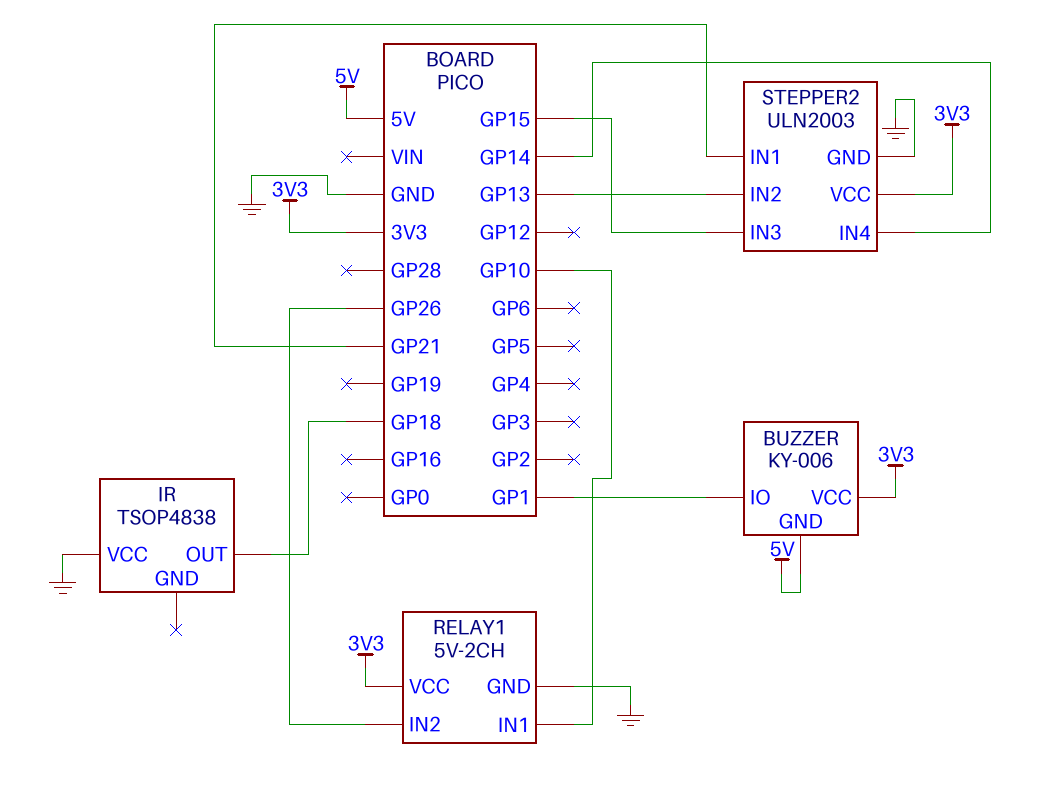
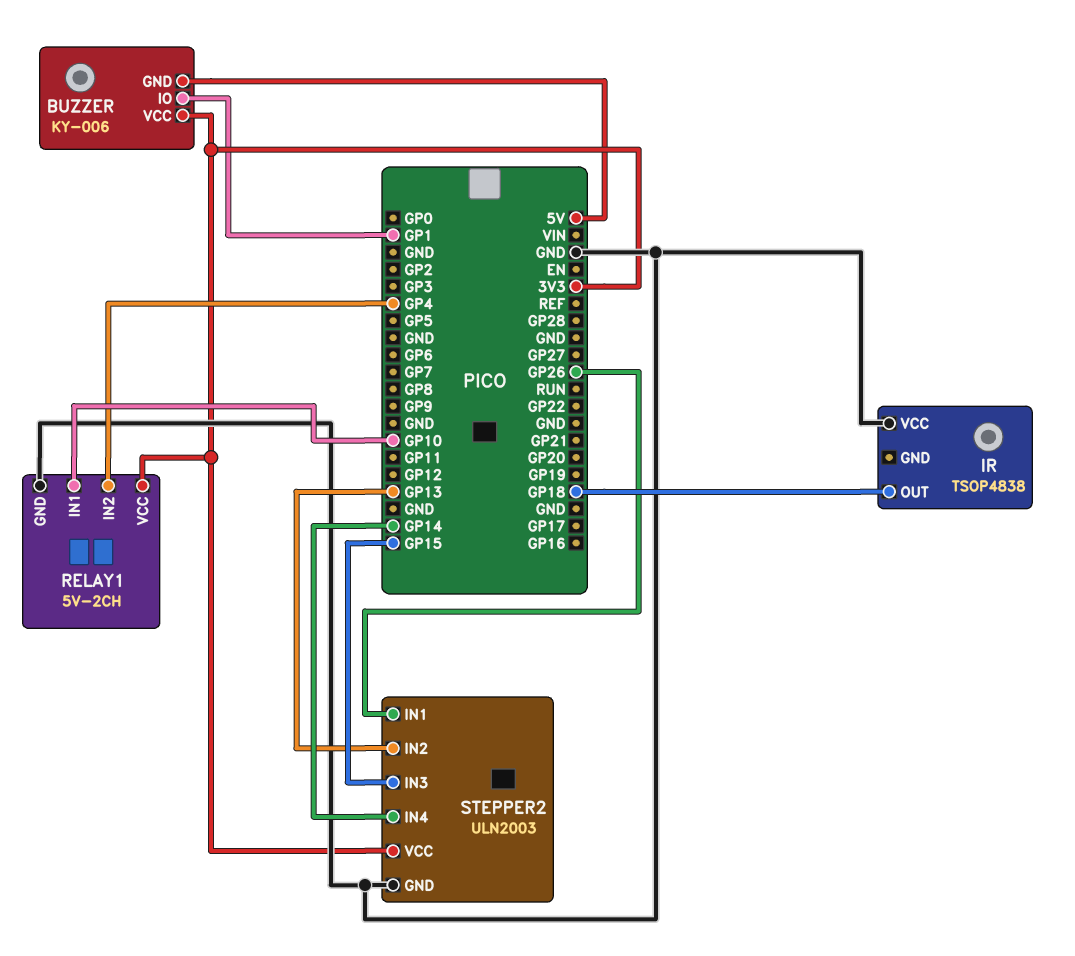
RELAY1 pin IN2: GP26 -> GP4
STEPPER2 pin IN1: GP21 -> GP26

